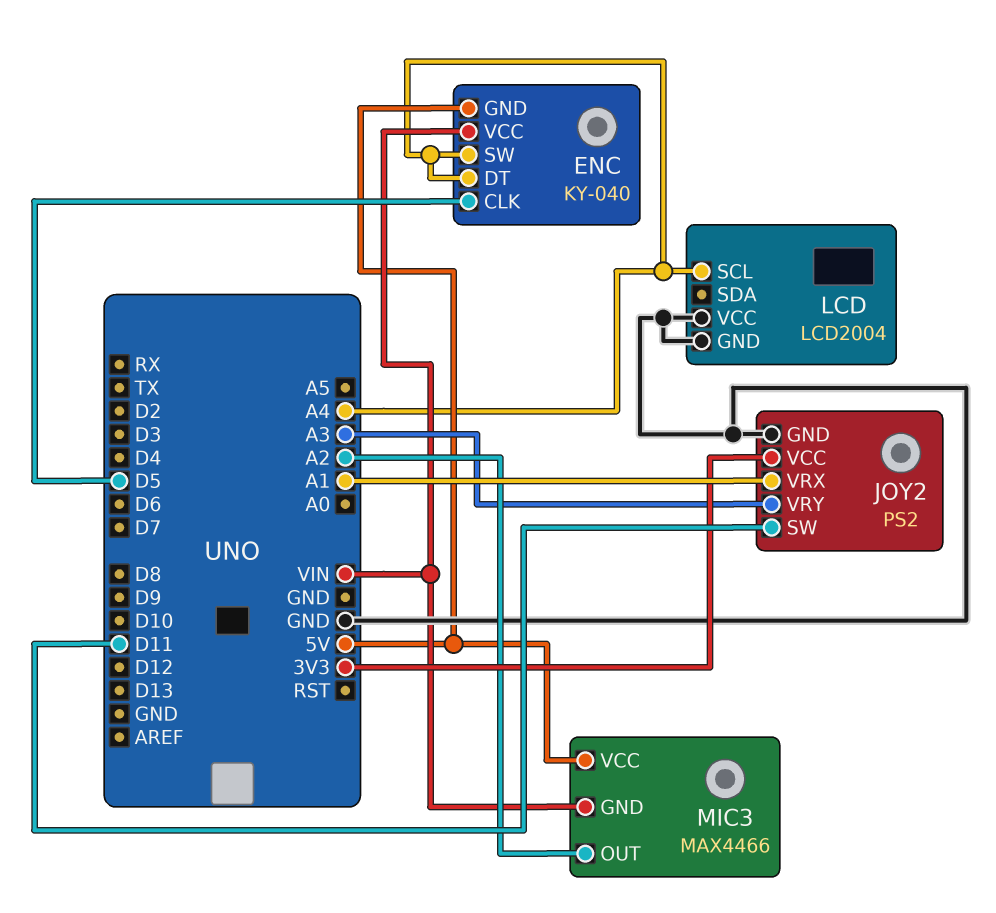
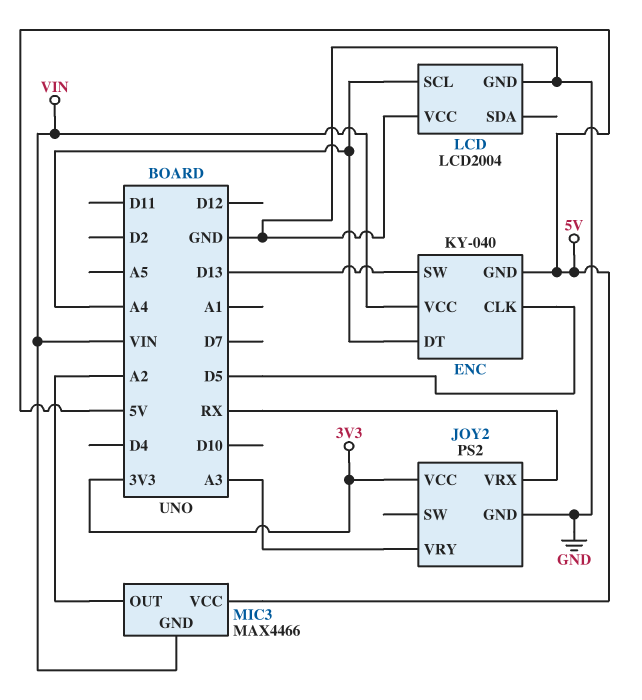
ENC pin SW: A4 -> D13
JOY2 pin SW: D11 -> none
JOY2 pin VRX: A1 -> RX

